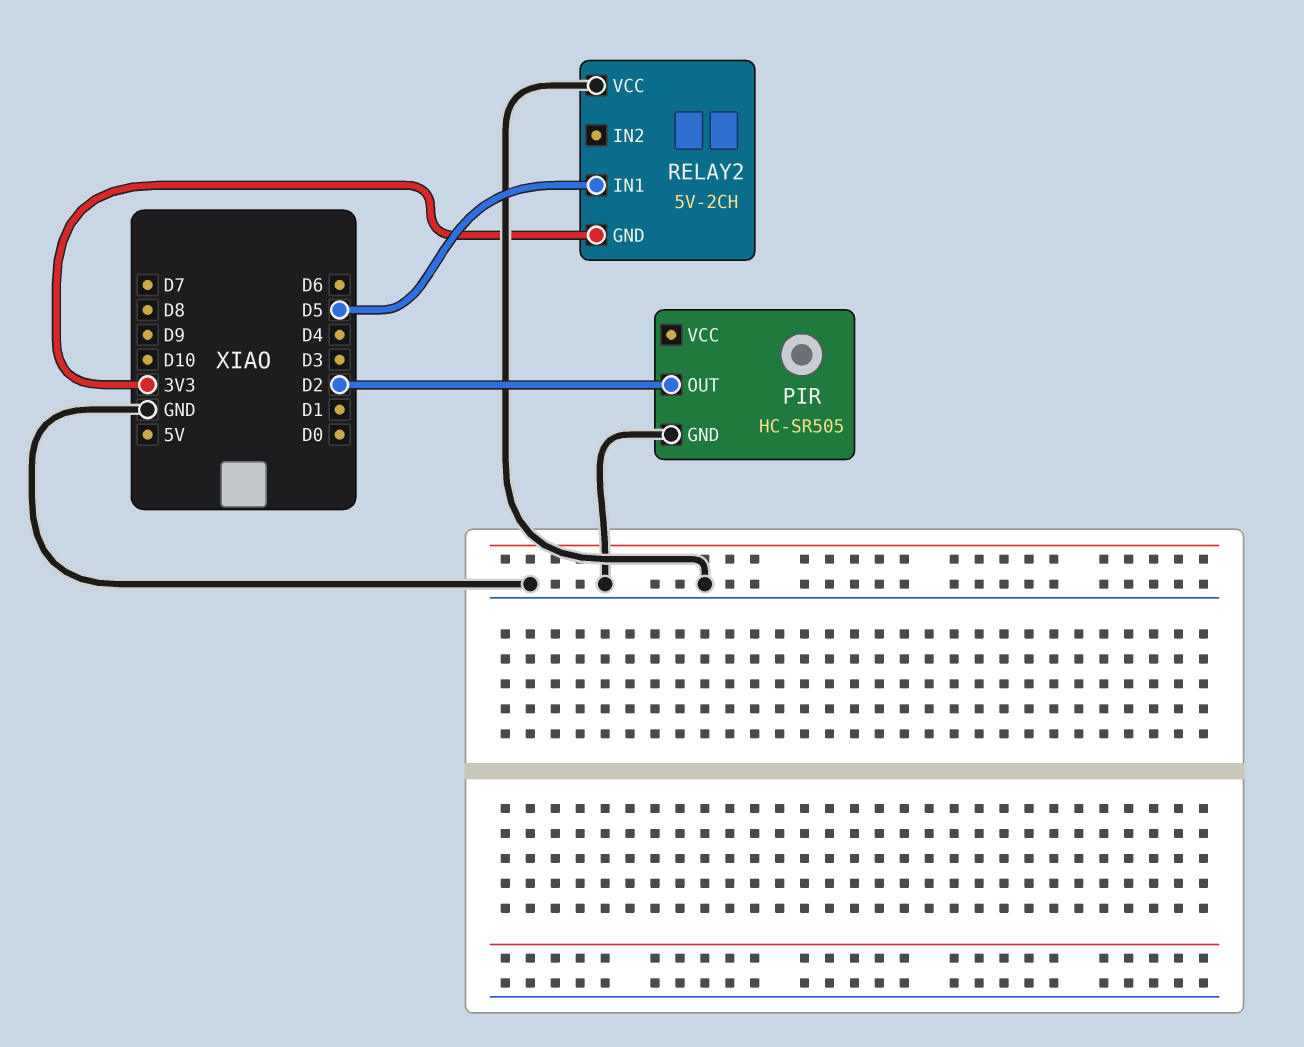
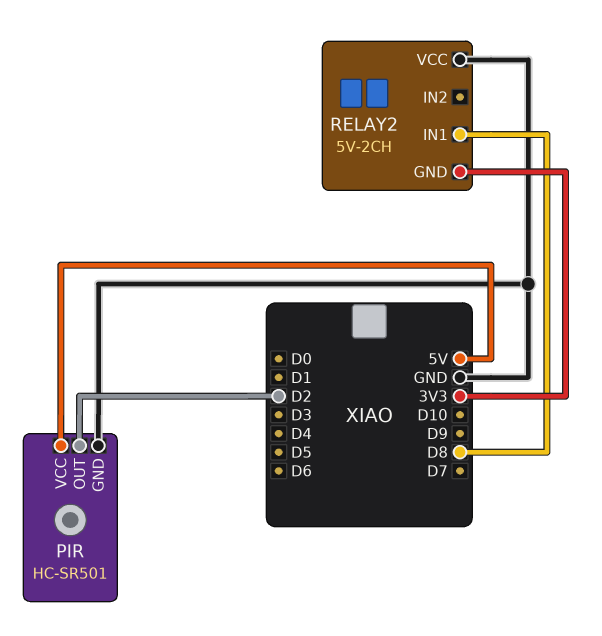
PIR: HC-SR505 -> HC-SR501
PIR pin VCC: none -> 5V
RELAY2 pin IN1: D5 -> D8

